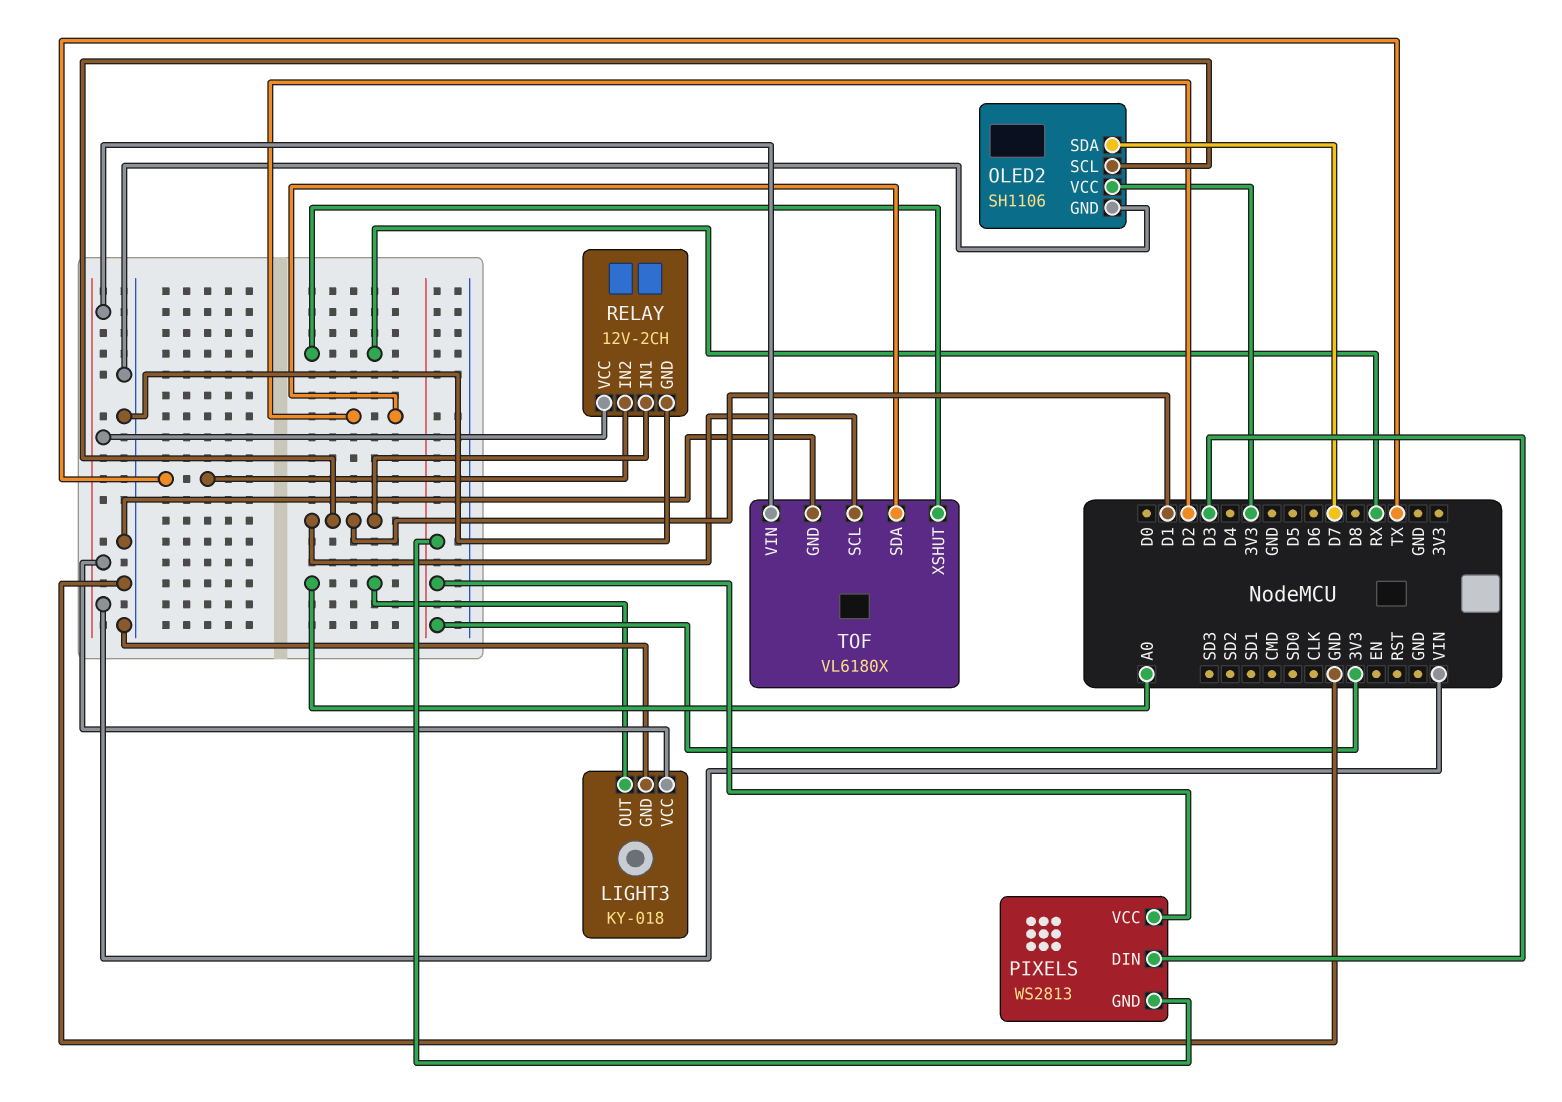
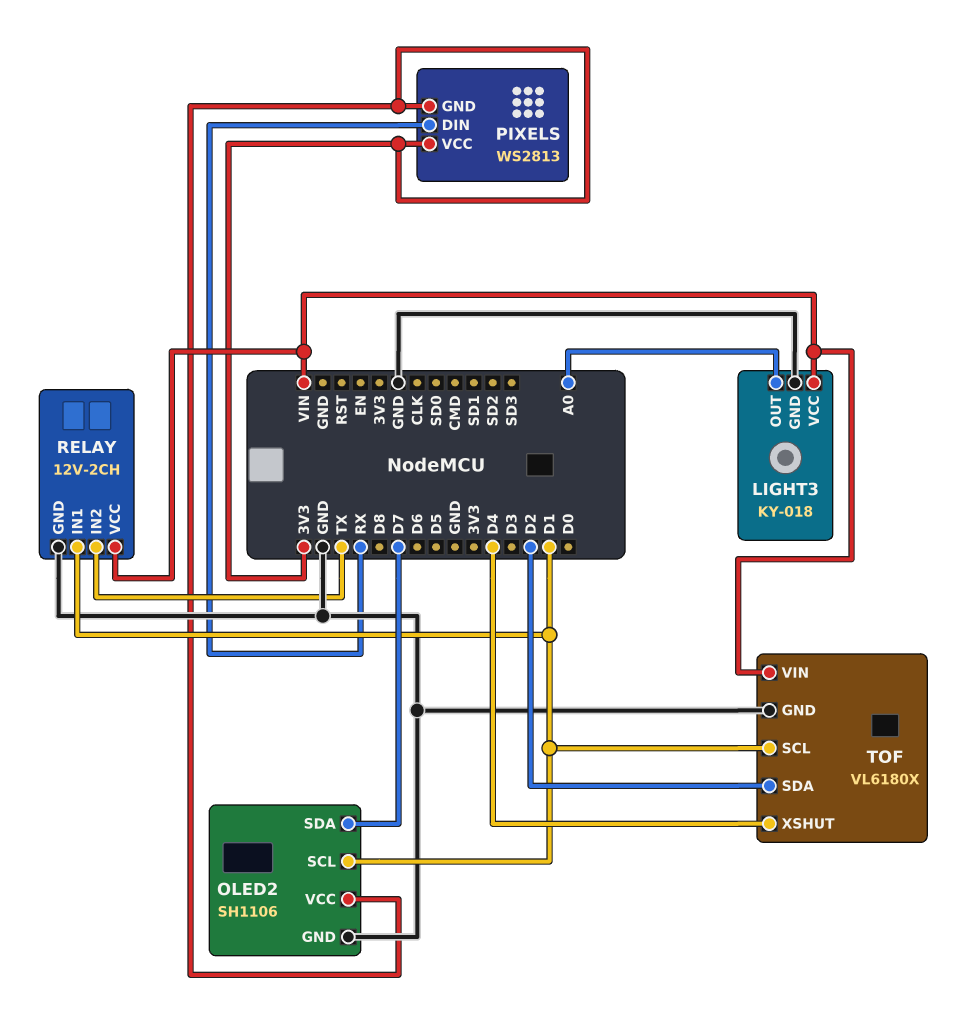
PIXELS pin DIN: D3 -> RX
TOF pin XSHUT: RX -> D4

